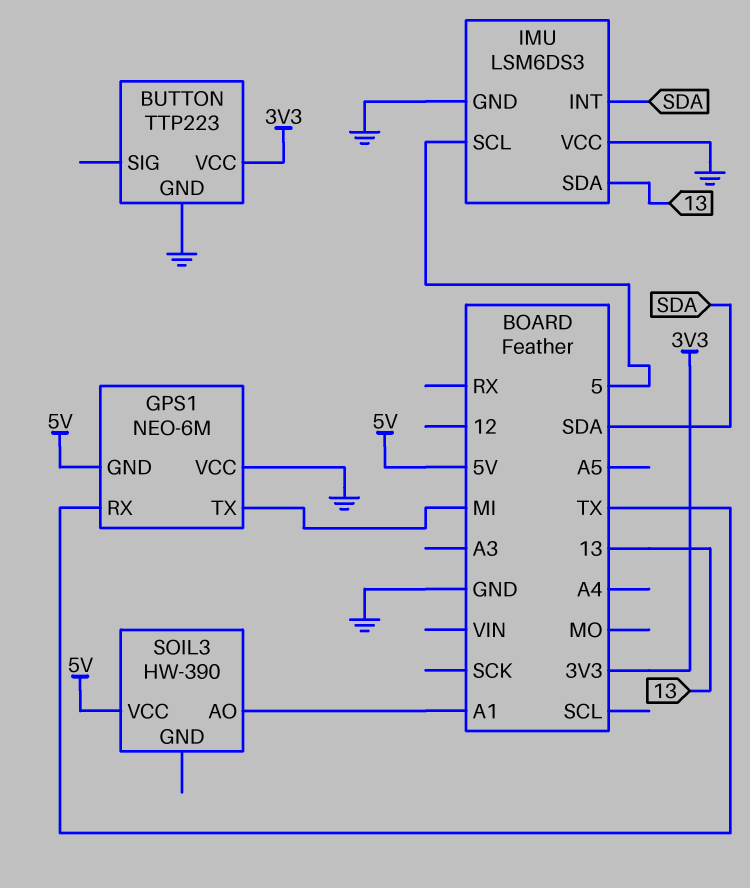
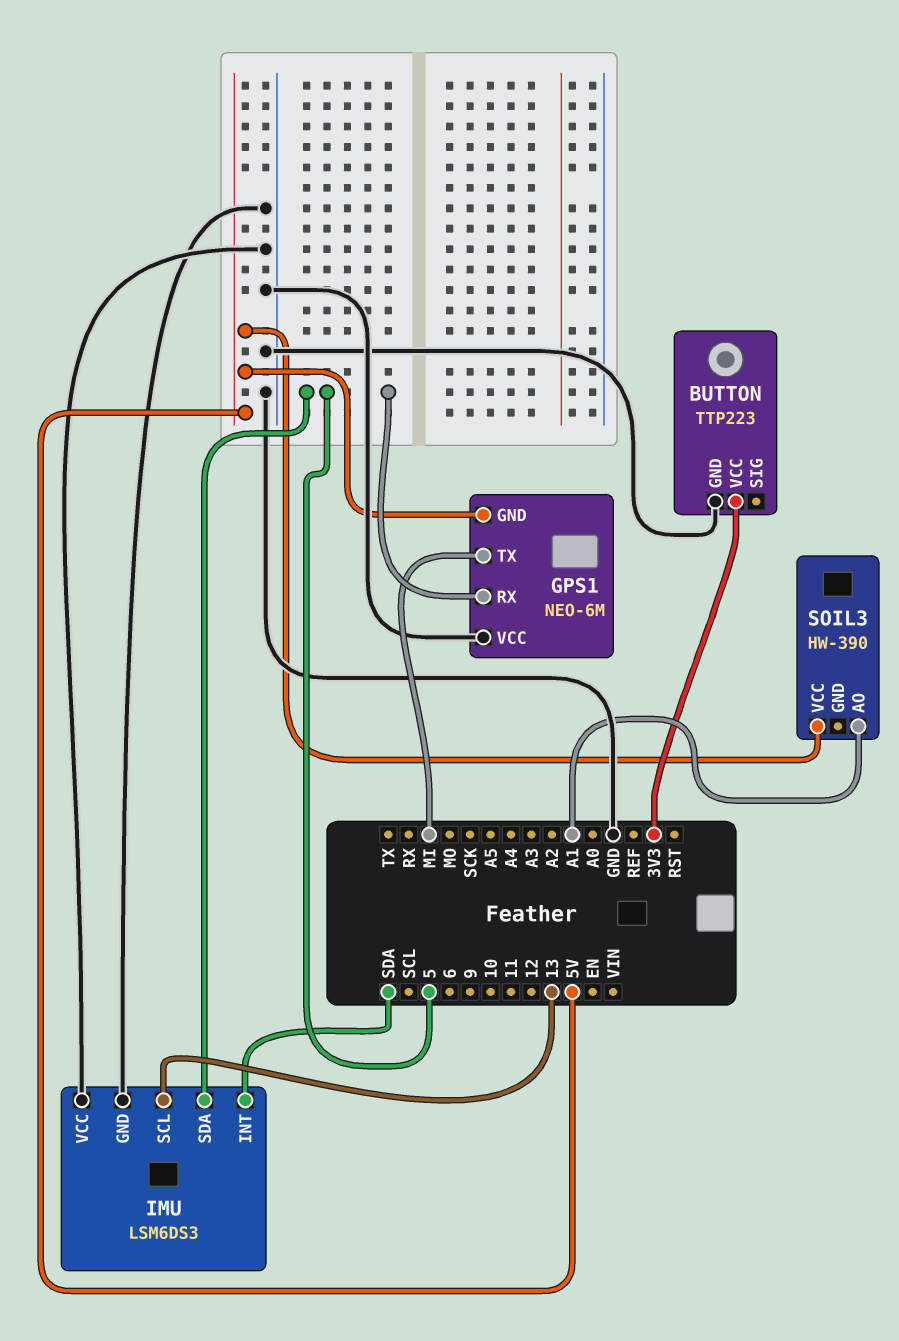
GPS1 pin RX: TX -> 5
IMU pin SCL: 5 -> 13
IMU pin SDA: 13 -> 5

